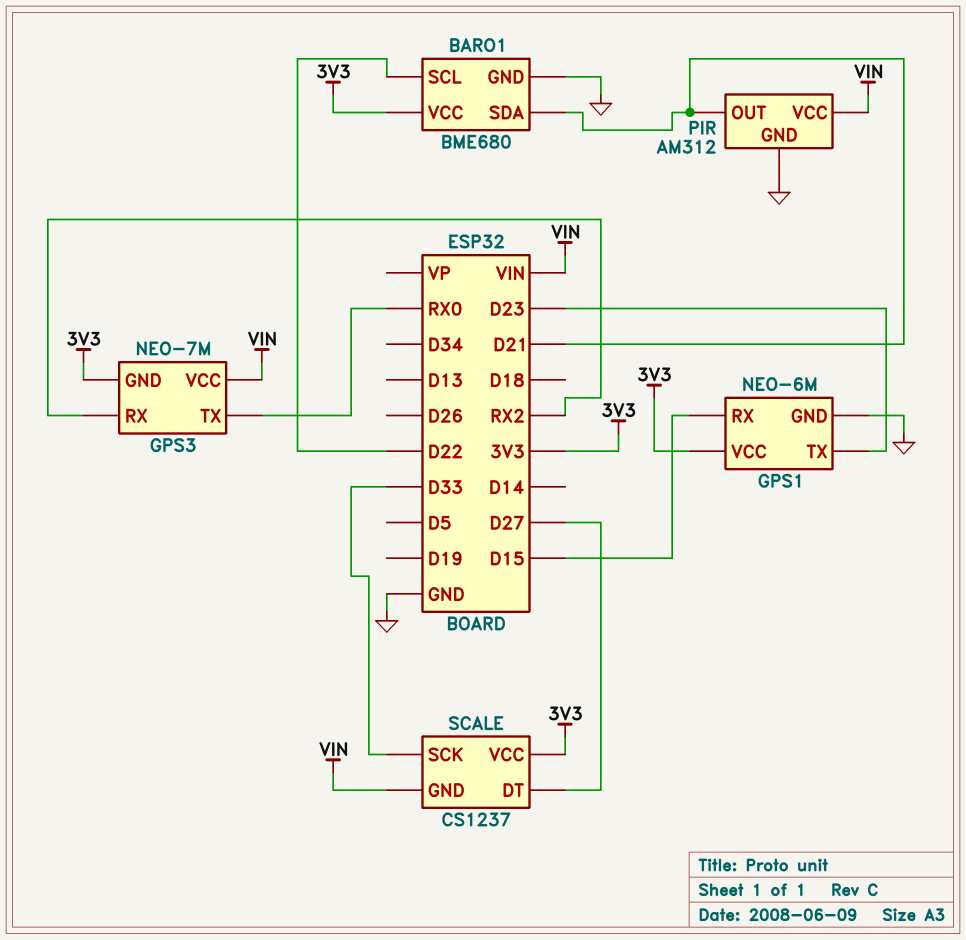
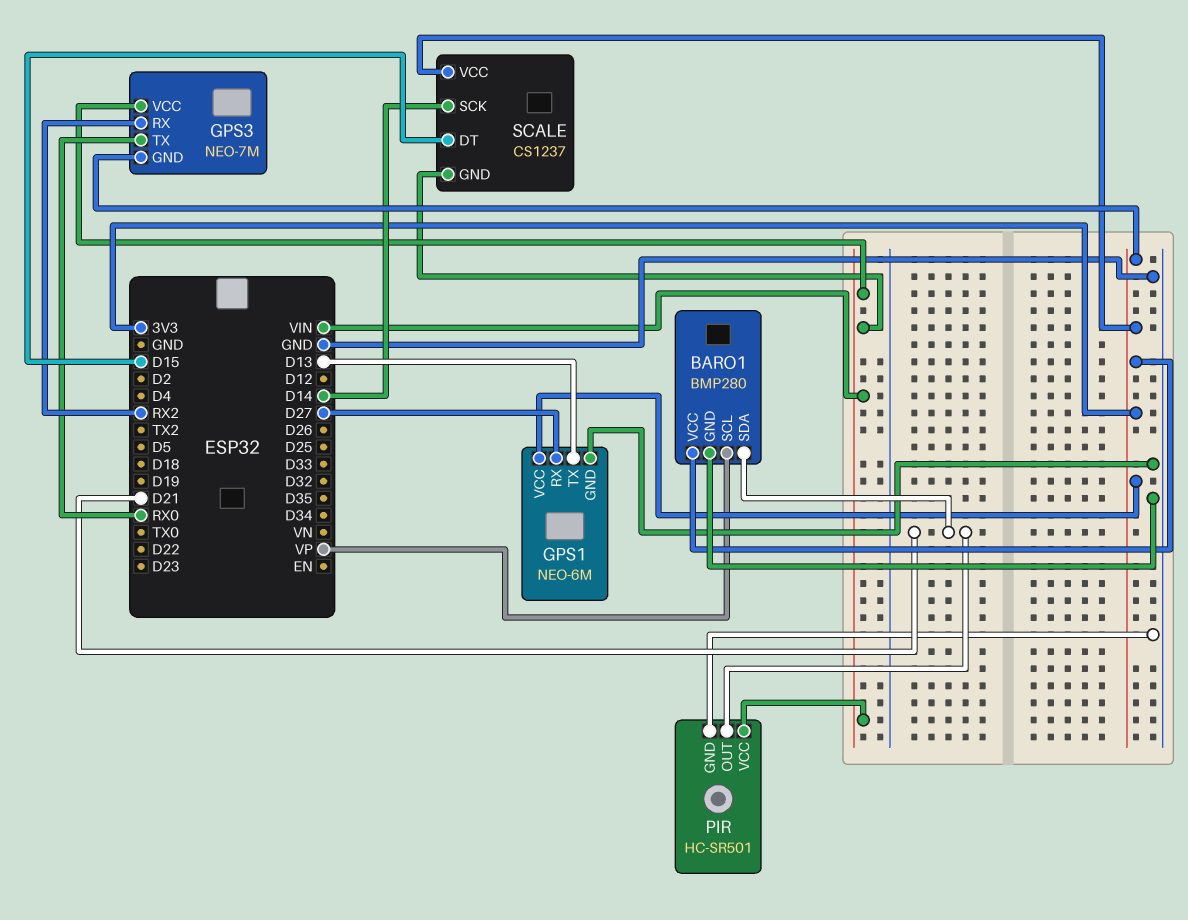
BARO1: BME680 -> BMP280
BARO1 pin SCL: D22 -> VP
GPS1 pin RX: D15 -> D27
GPS1 pin TX: D23 -> D13
PIR: AM312 -> HC-SR501
SCALE pin DT: D27 -> D15
SCALE pin SCK: D33 -> D14

